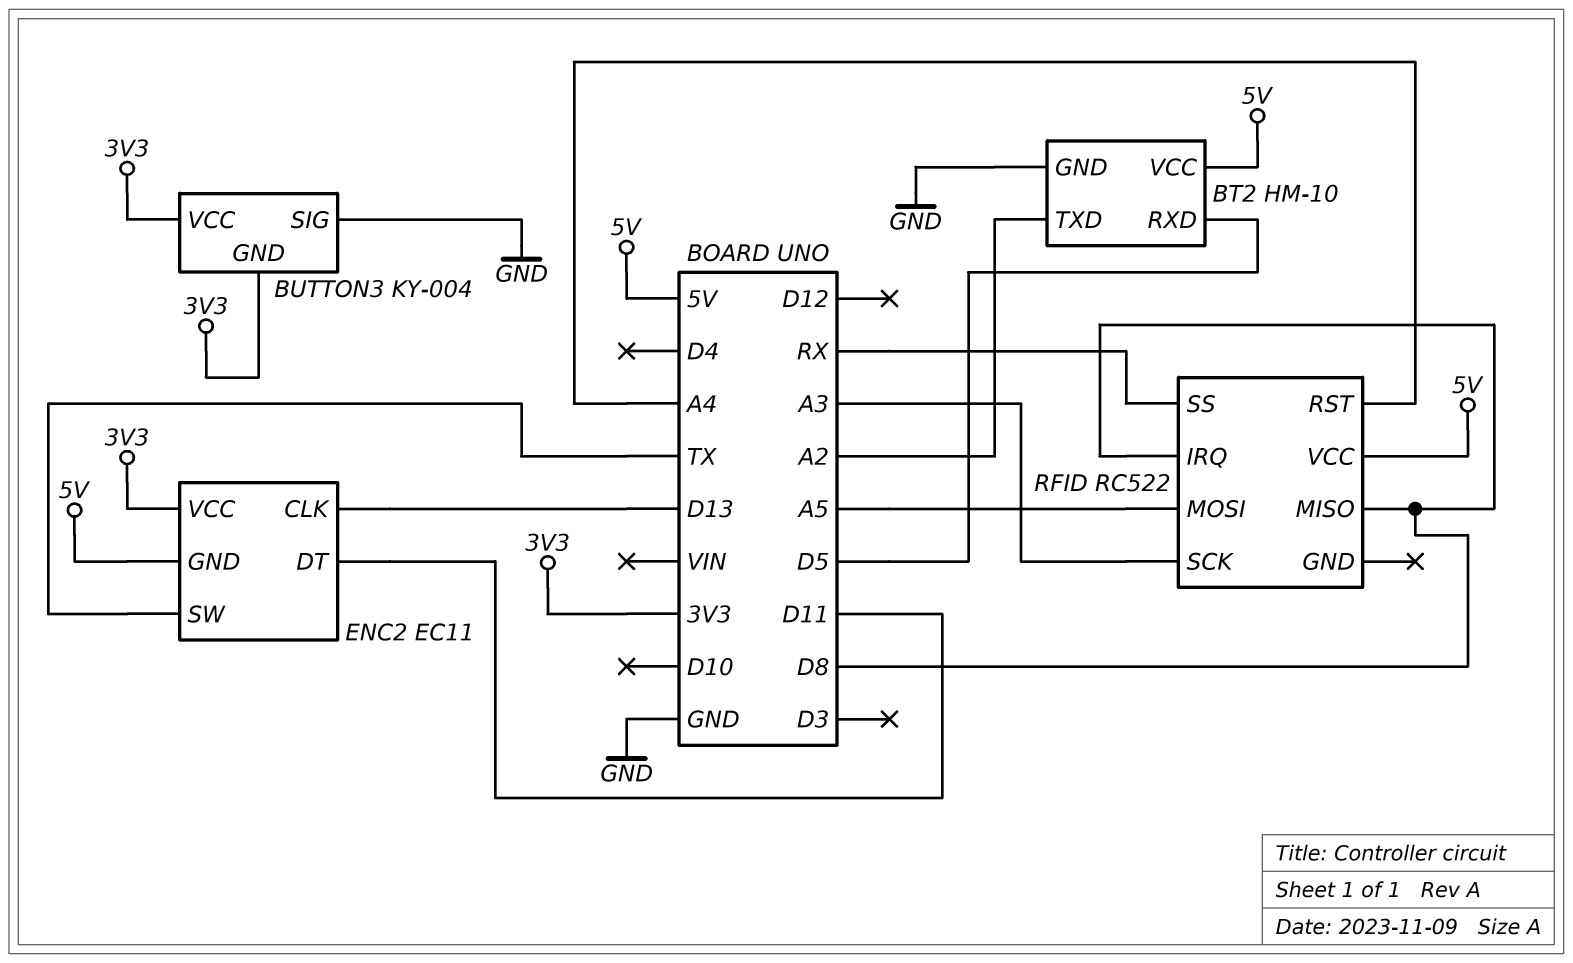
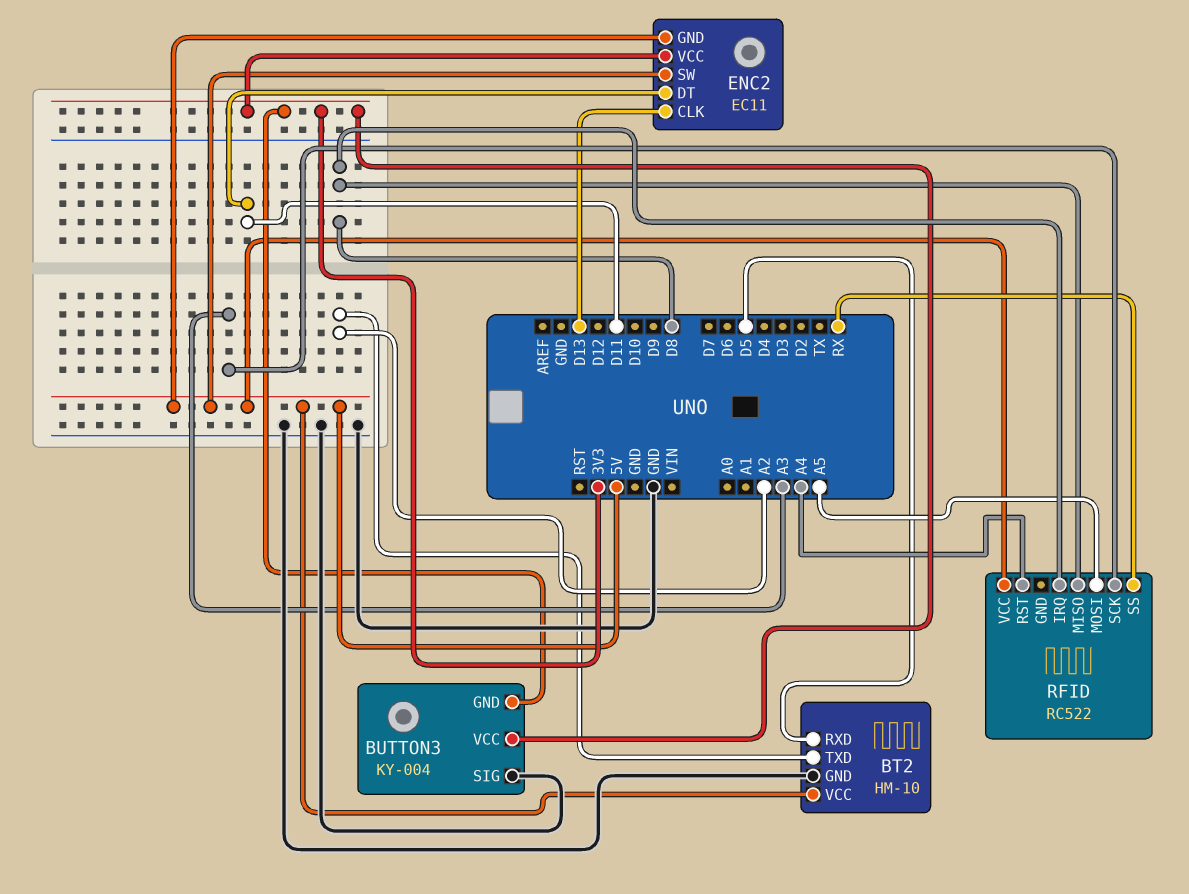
ENC2 pin SW: TX -> 5V

